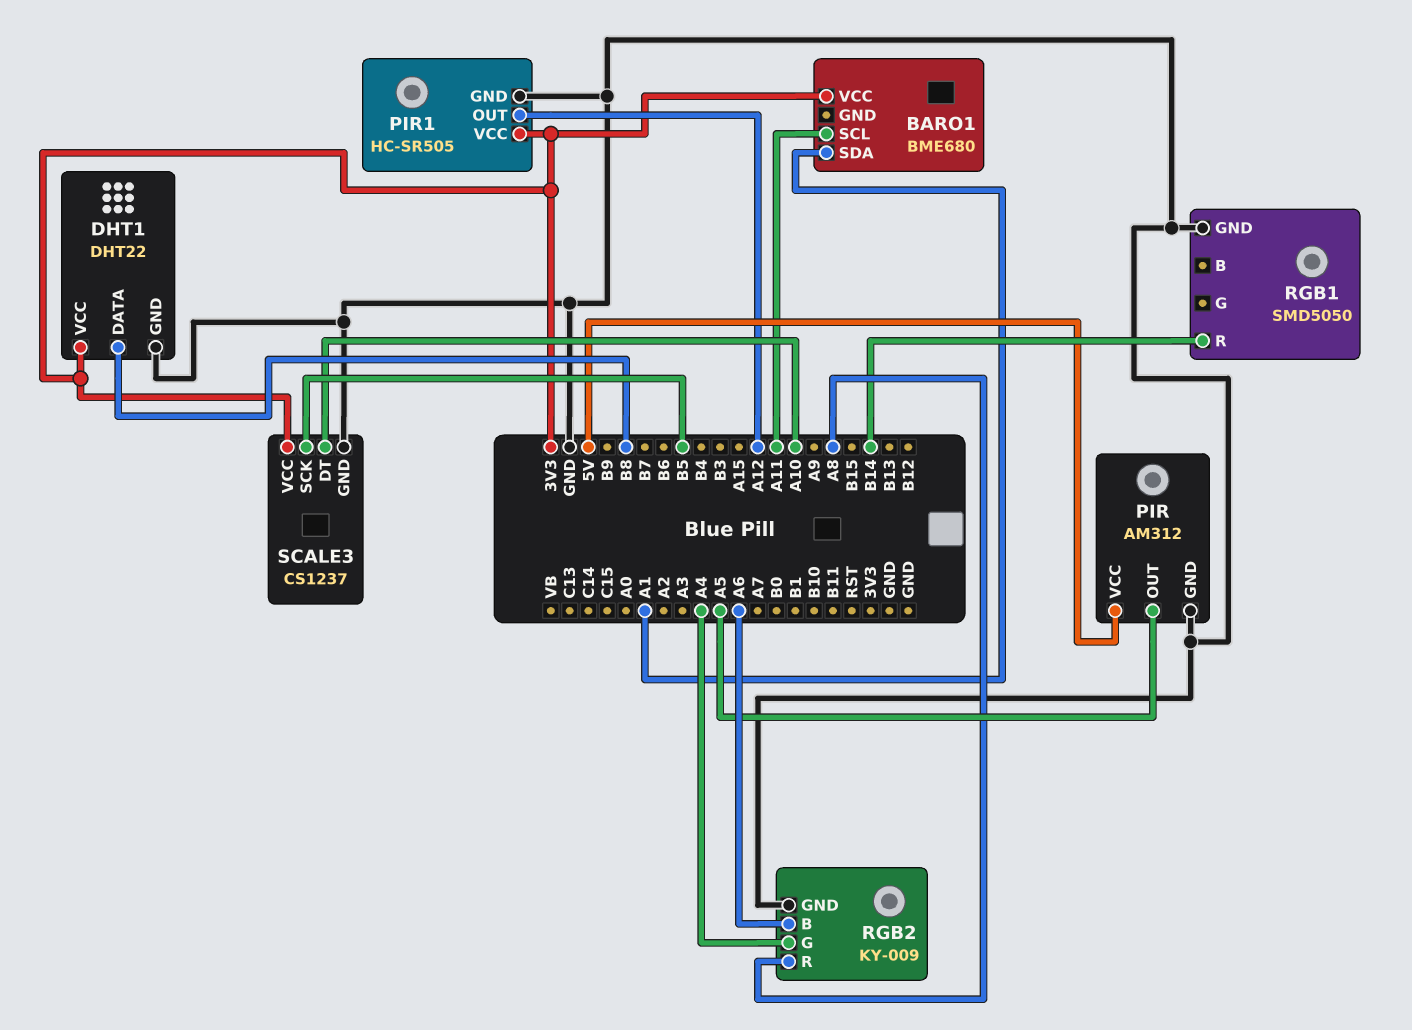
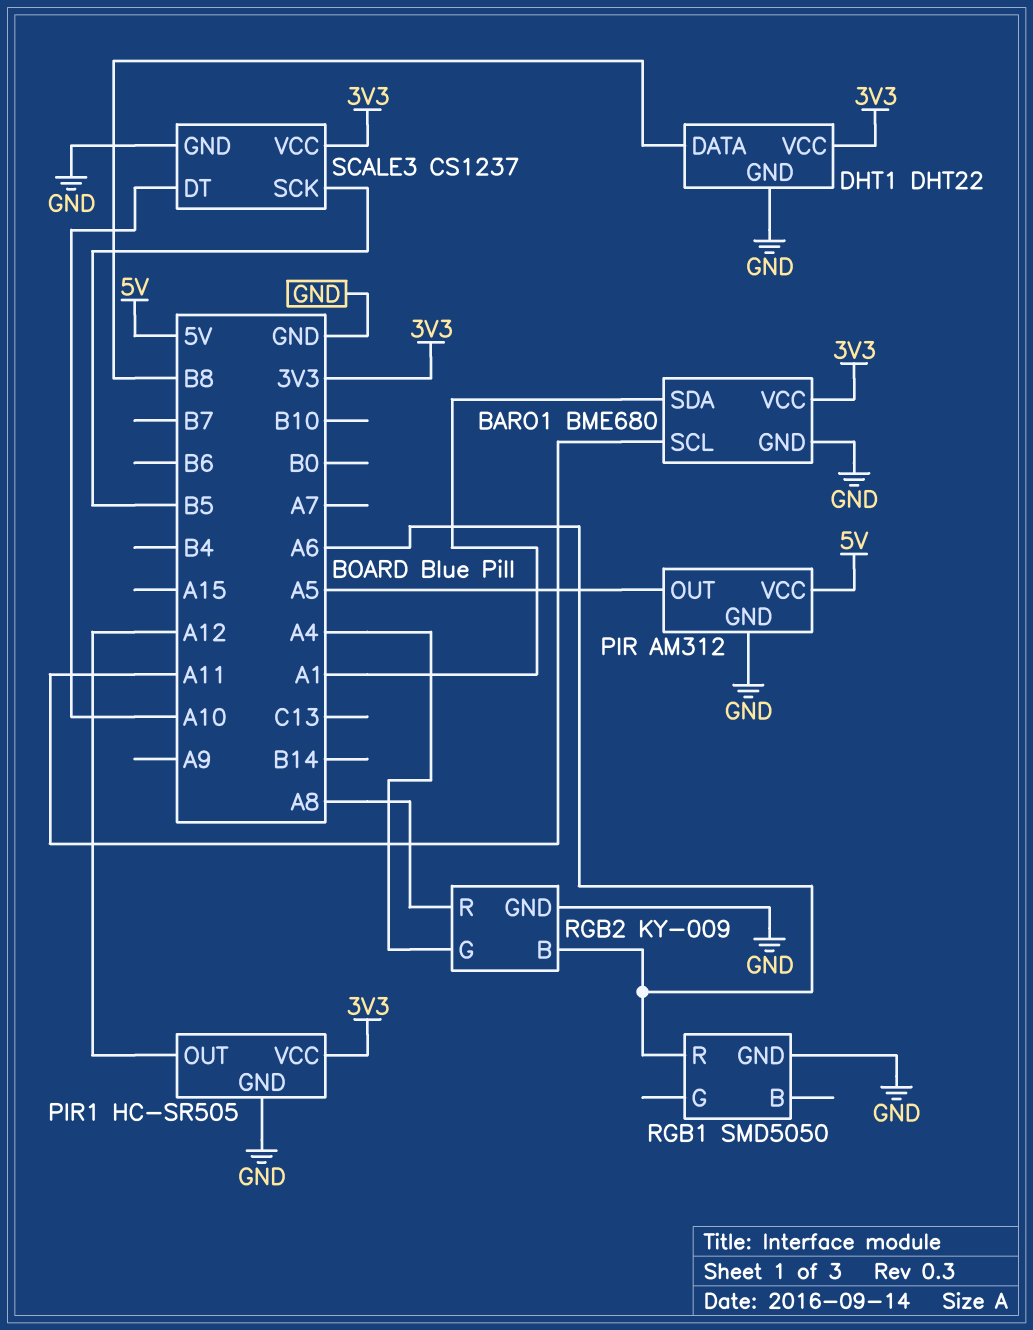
BARO1 pin GND: none -> GND
RGB1 pin R: B14 -> A6

